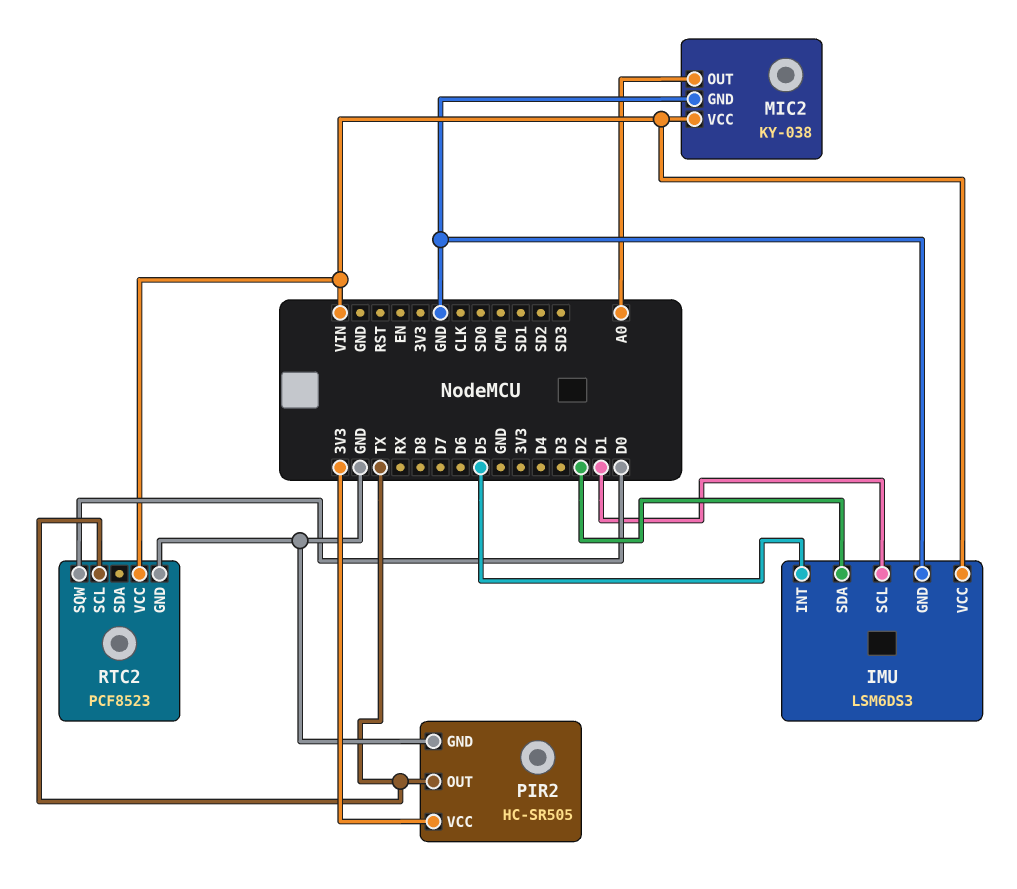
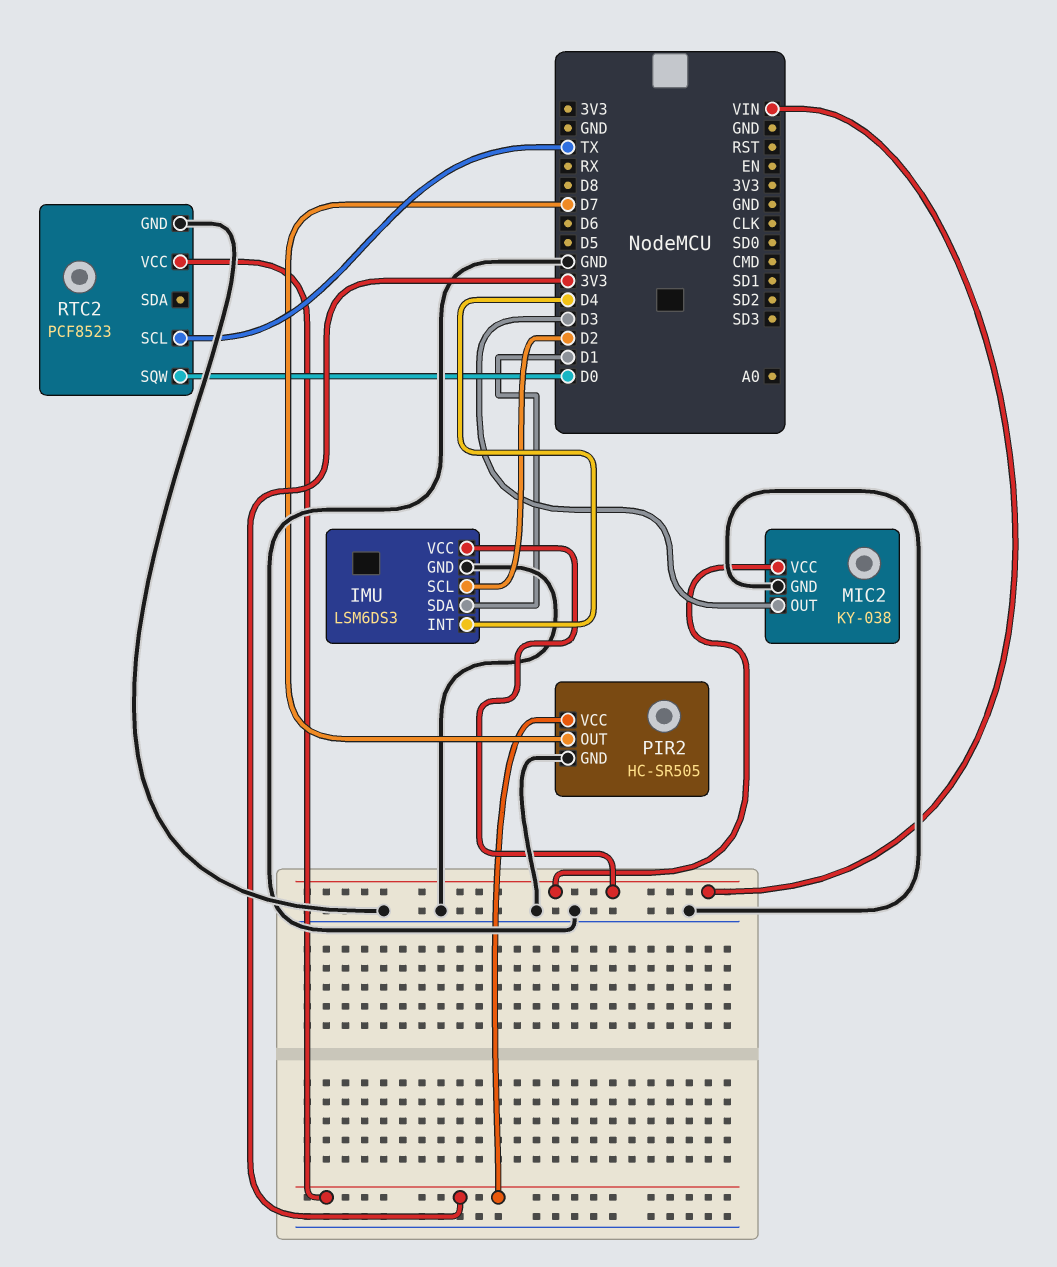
IMU pin INT: D5 -> D4
IMU pin SCL: D1 -> D2
IMU pin SDA: D2 -> D1
MIC2 pin OUT: A0 -> D3
PIR2 pin OUT: TX -> D7
RTC2 pin VCC: VIN -> 3V3

